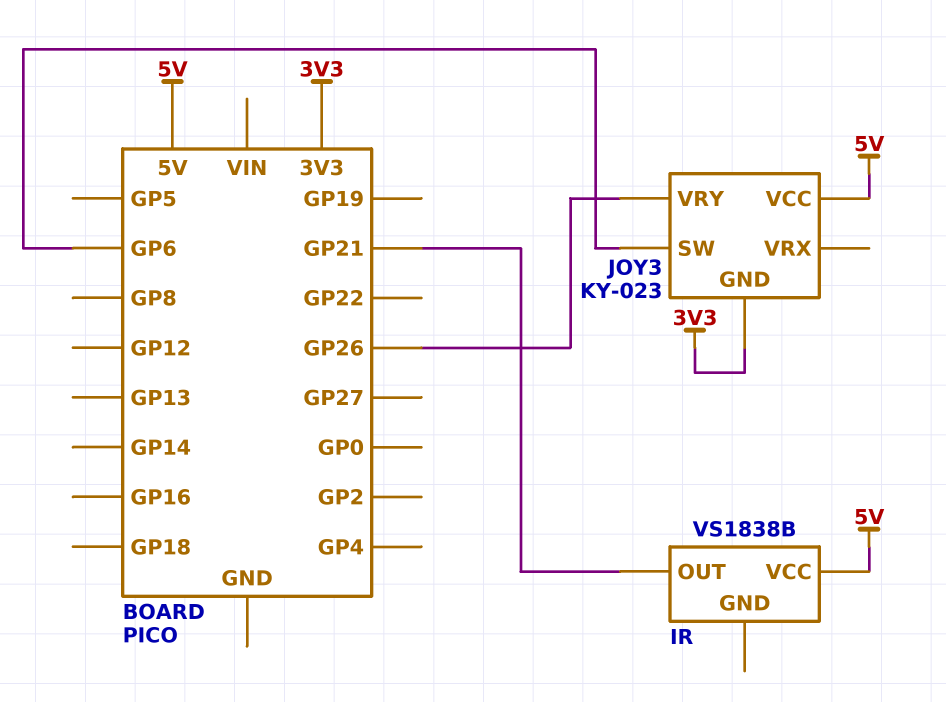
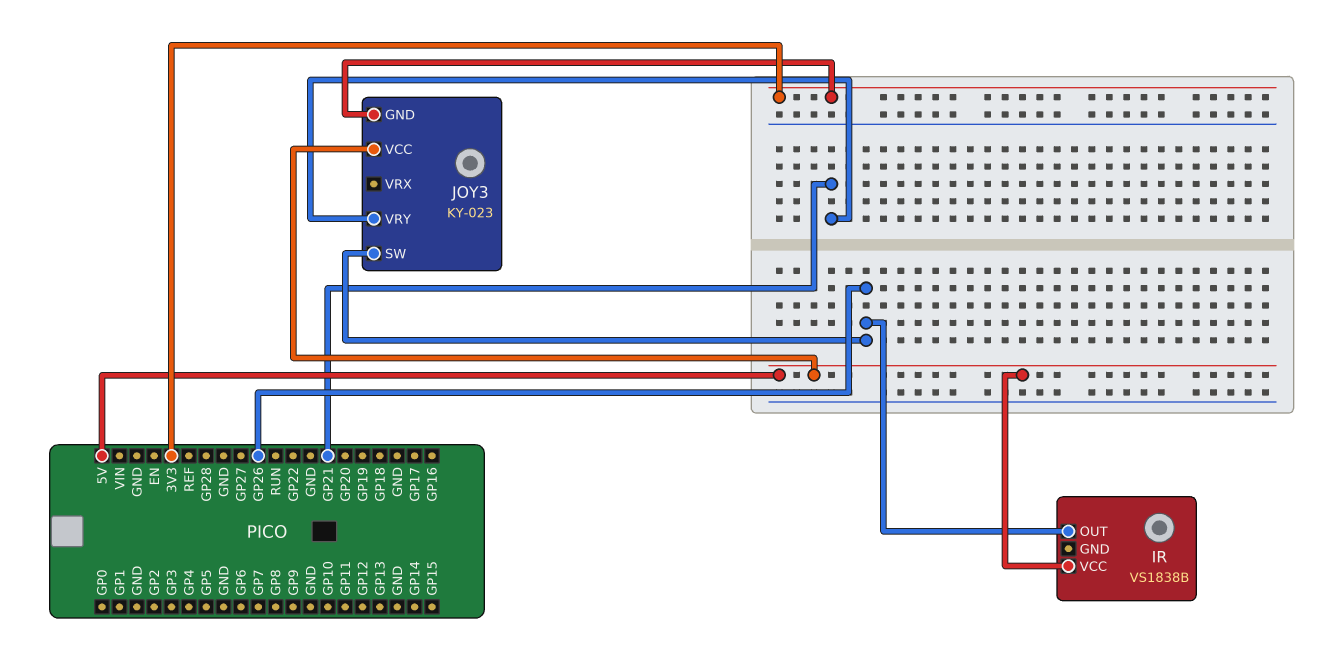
IR pin OUT: GP21 -> GP26
JOY3 pin SW: GP6 -> GP26
JOY3 pin VRY: GP26 -> GP21

